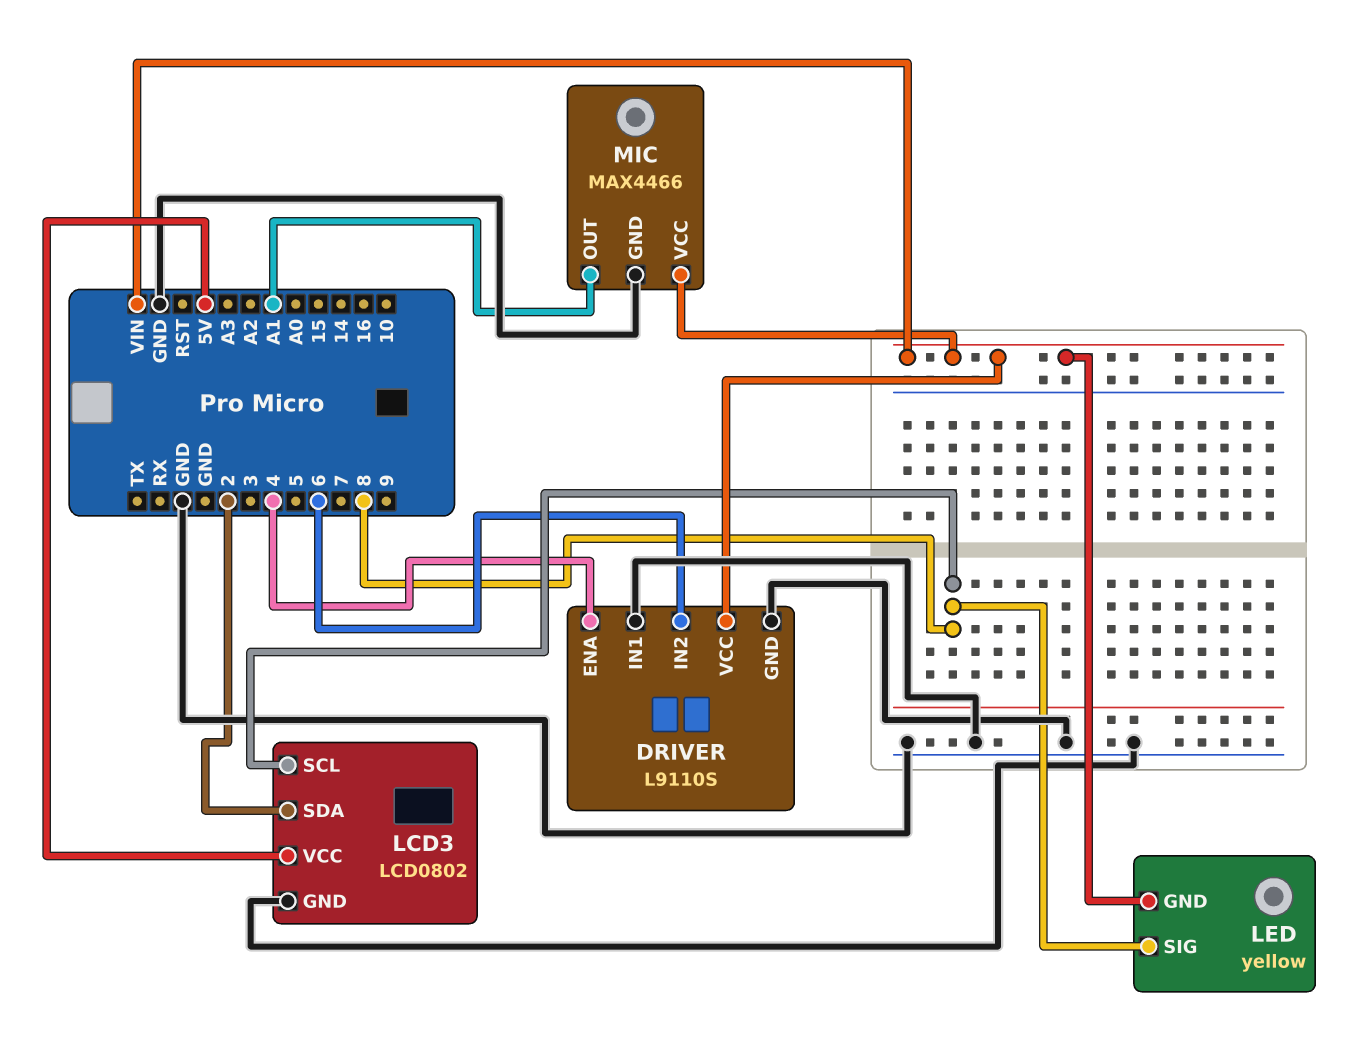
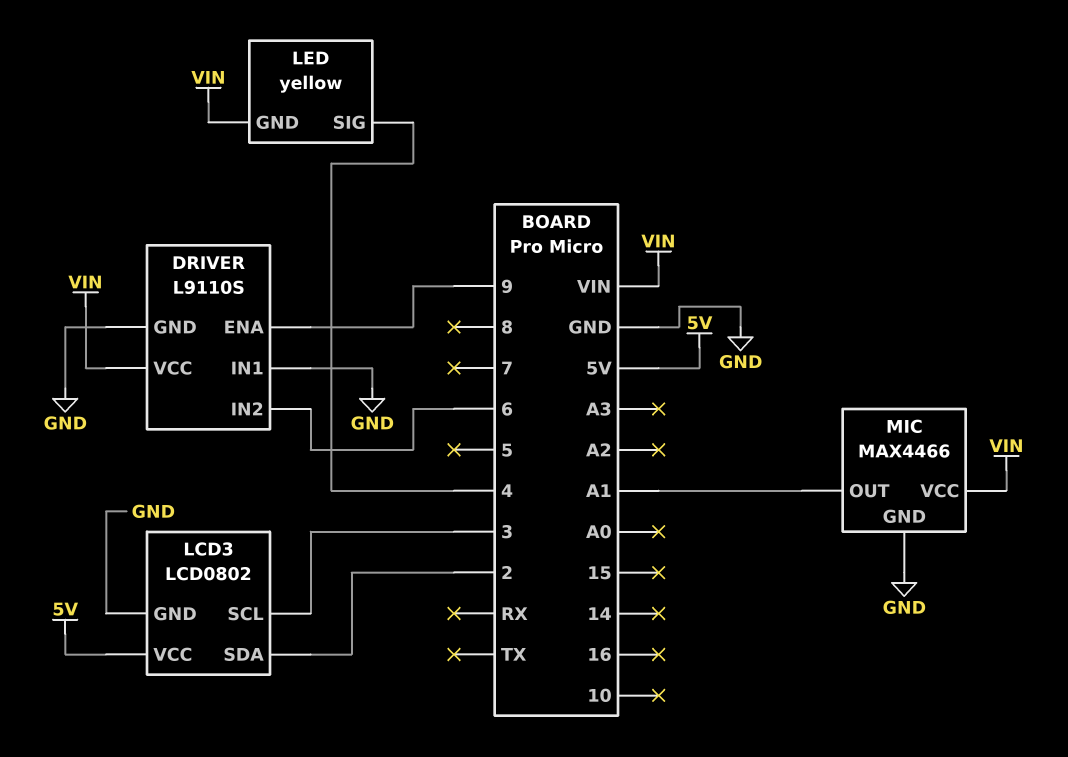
DRIVER pin ENA: 4 -> 9
LCD3 pin SCL: 8 -> 3
LED pin SIG: 8 -> 4

